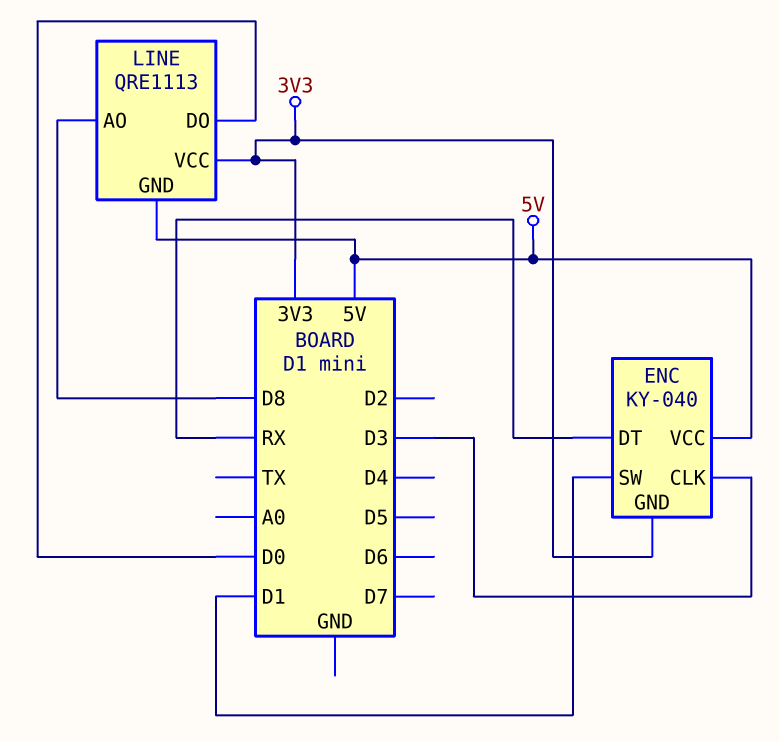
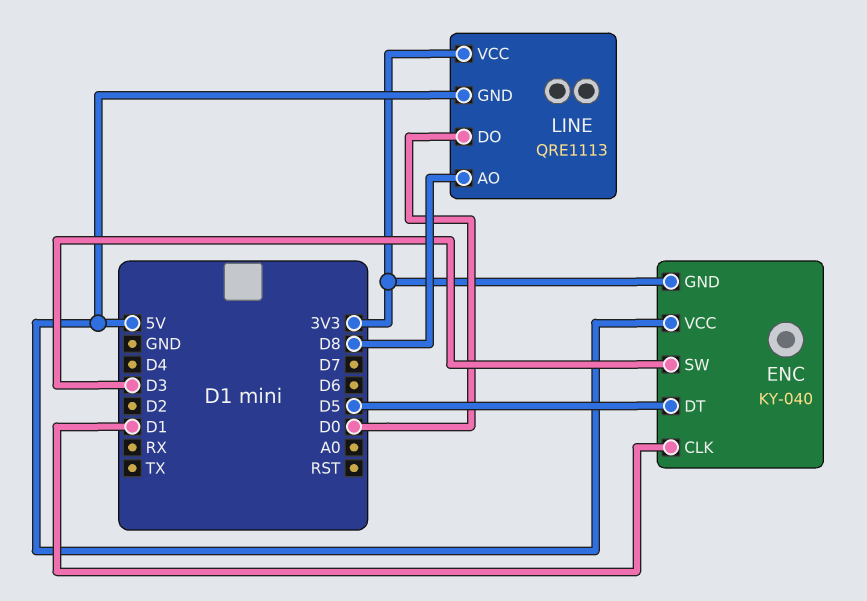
ENC pin CLK: D3 -> D1
ENC pin DT: RX -> D5
ENC pin SW: D1 -> D3

